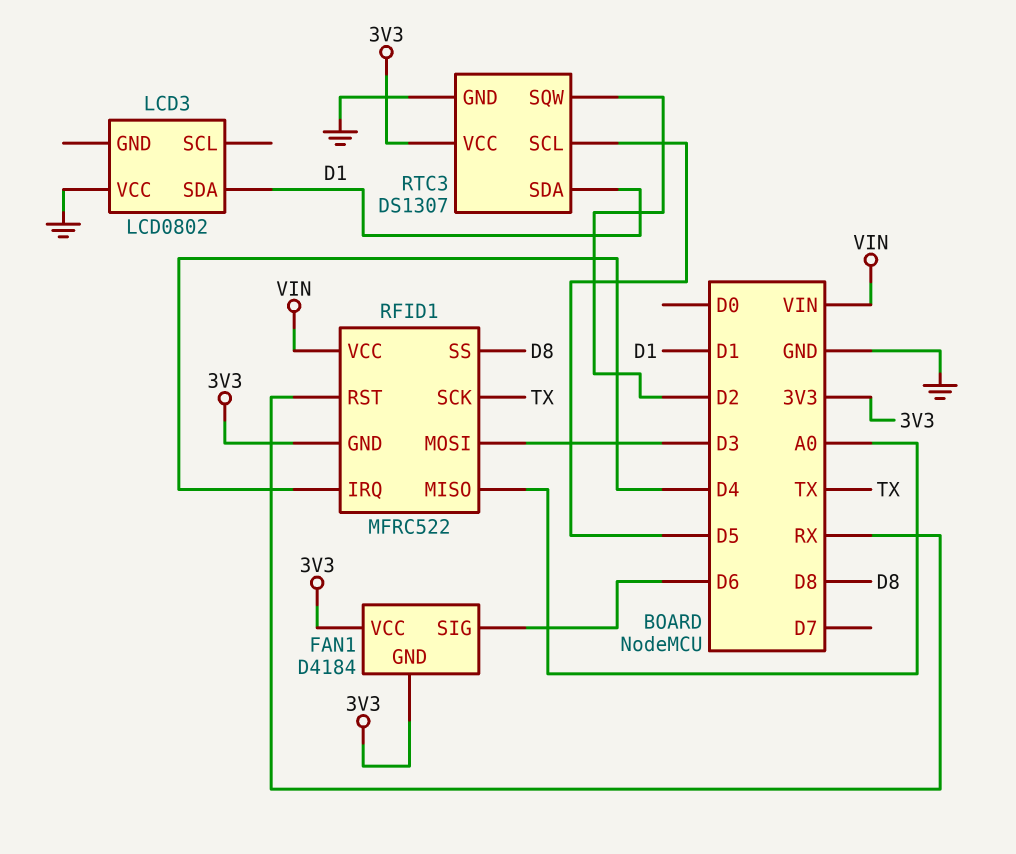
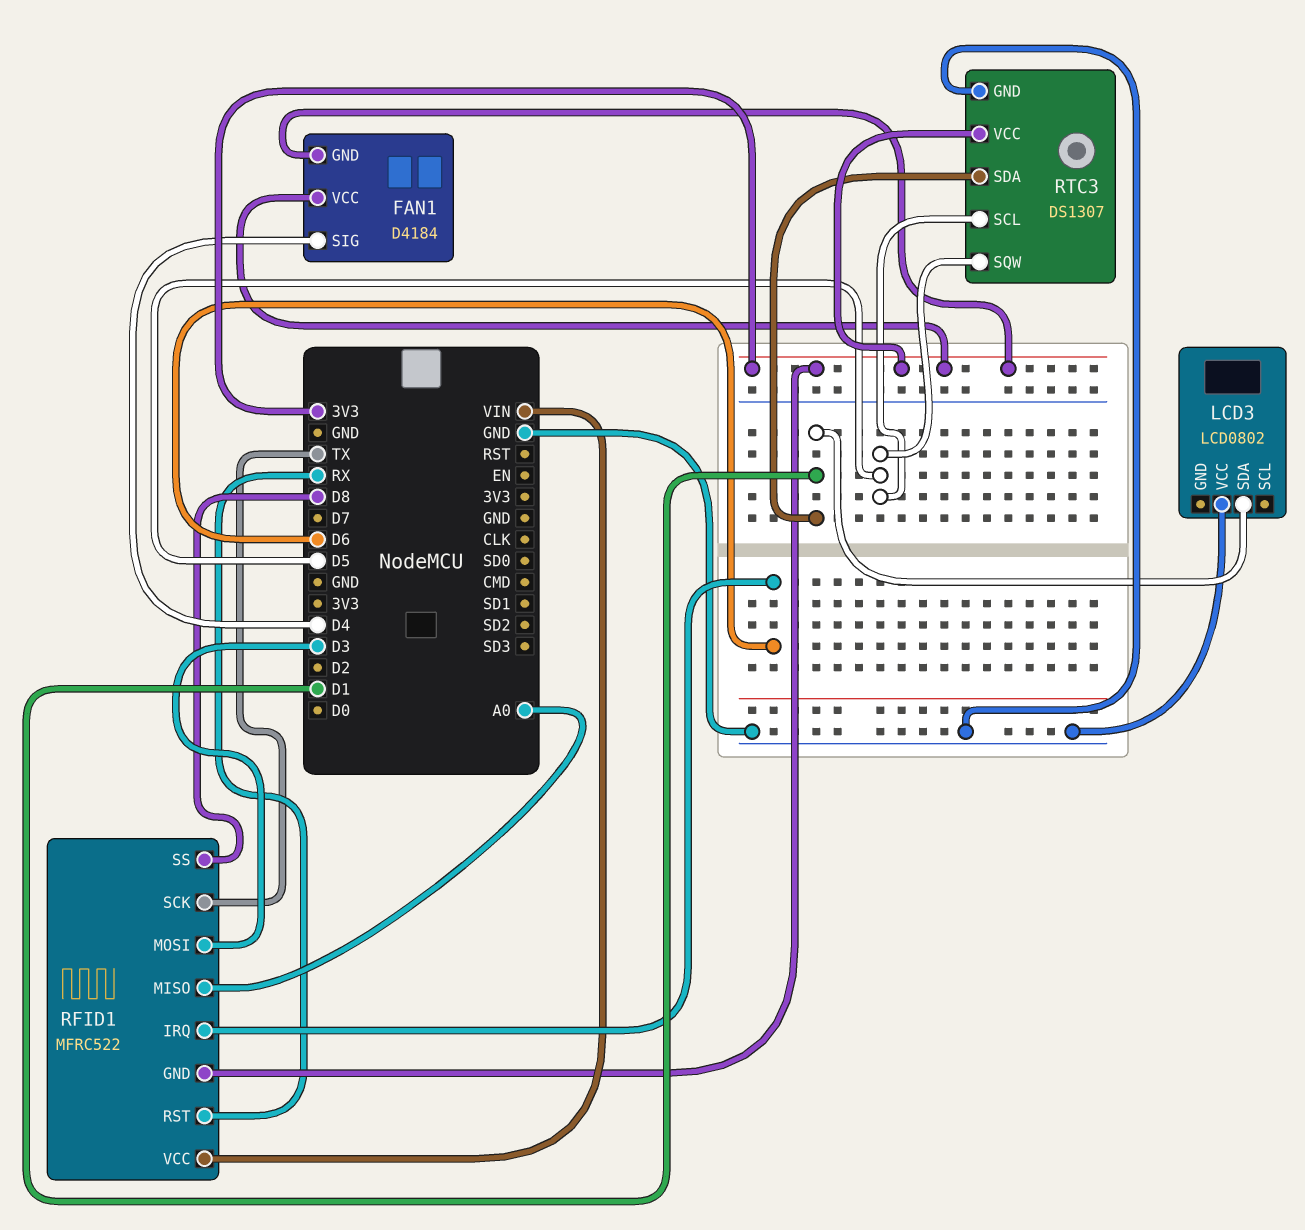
FAN1 pin SIG: D6 -> D4
RFID1 pin IRQ: D4 -> D6
RTC3 pin SQW: D2 -> D5

